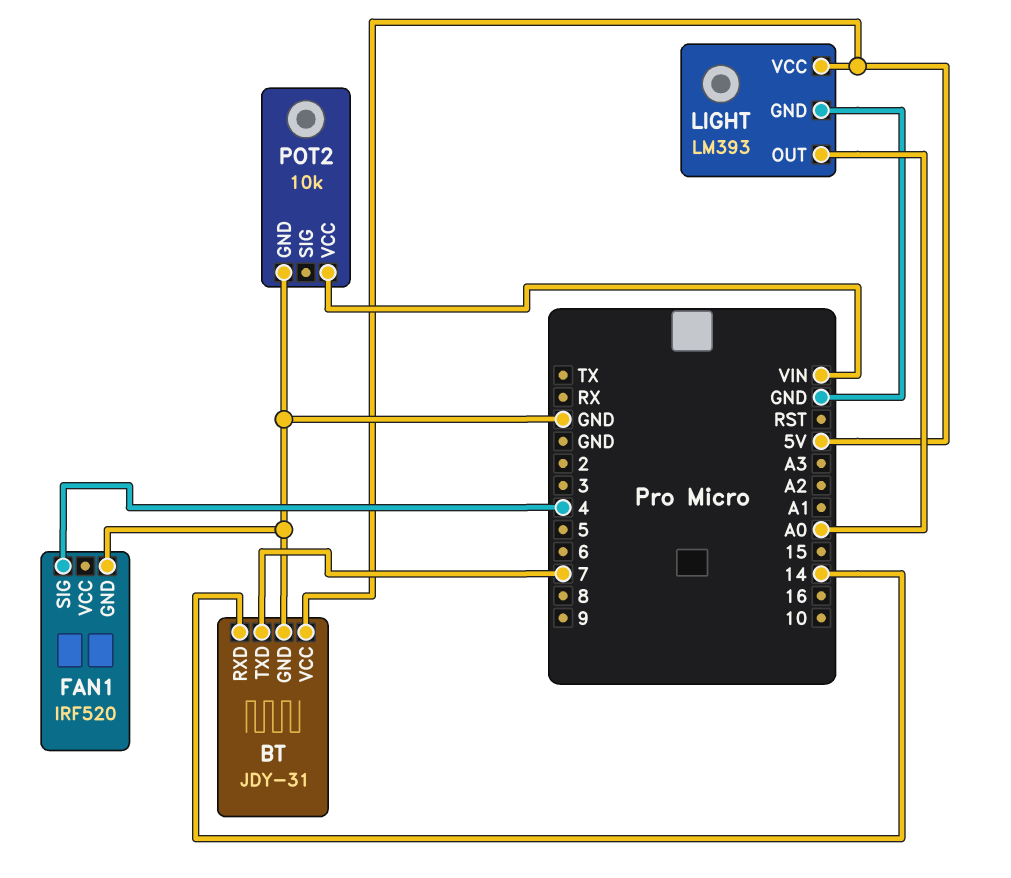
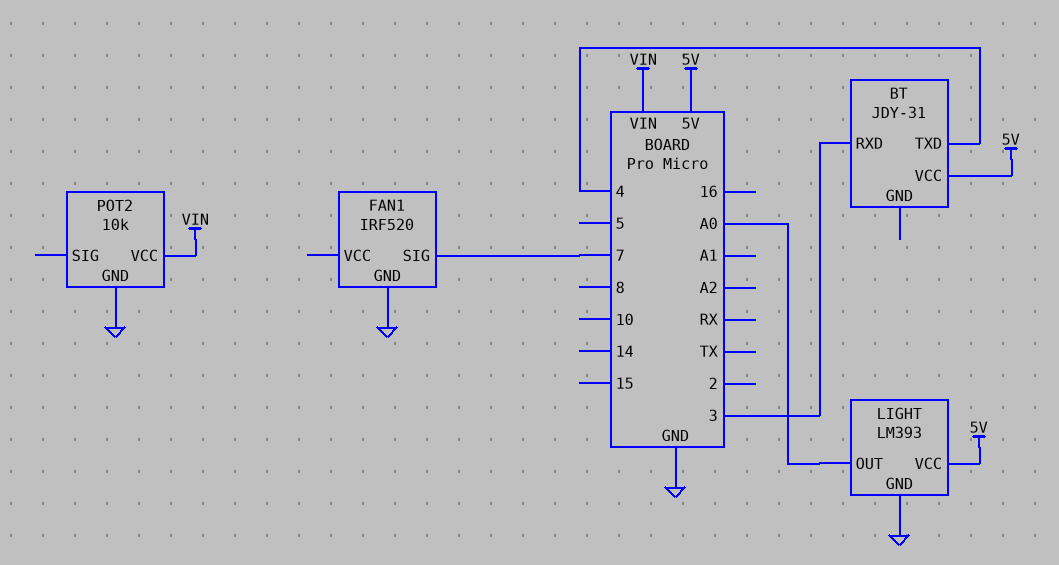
BT pin GND: GND -> none
BT pin RXD: 14 -> 3
BT pin TXD: 7 -> 4
FAN1 pin SIG: 4 -> 7

